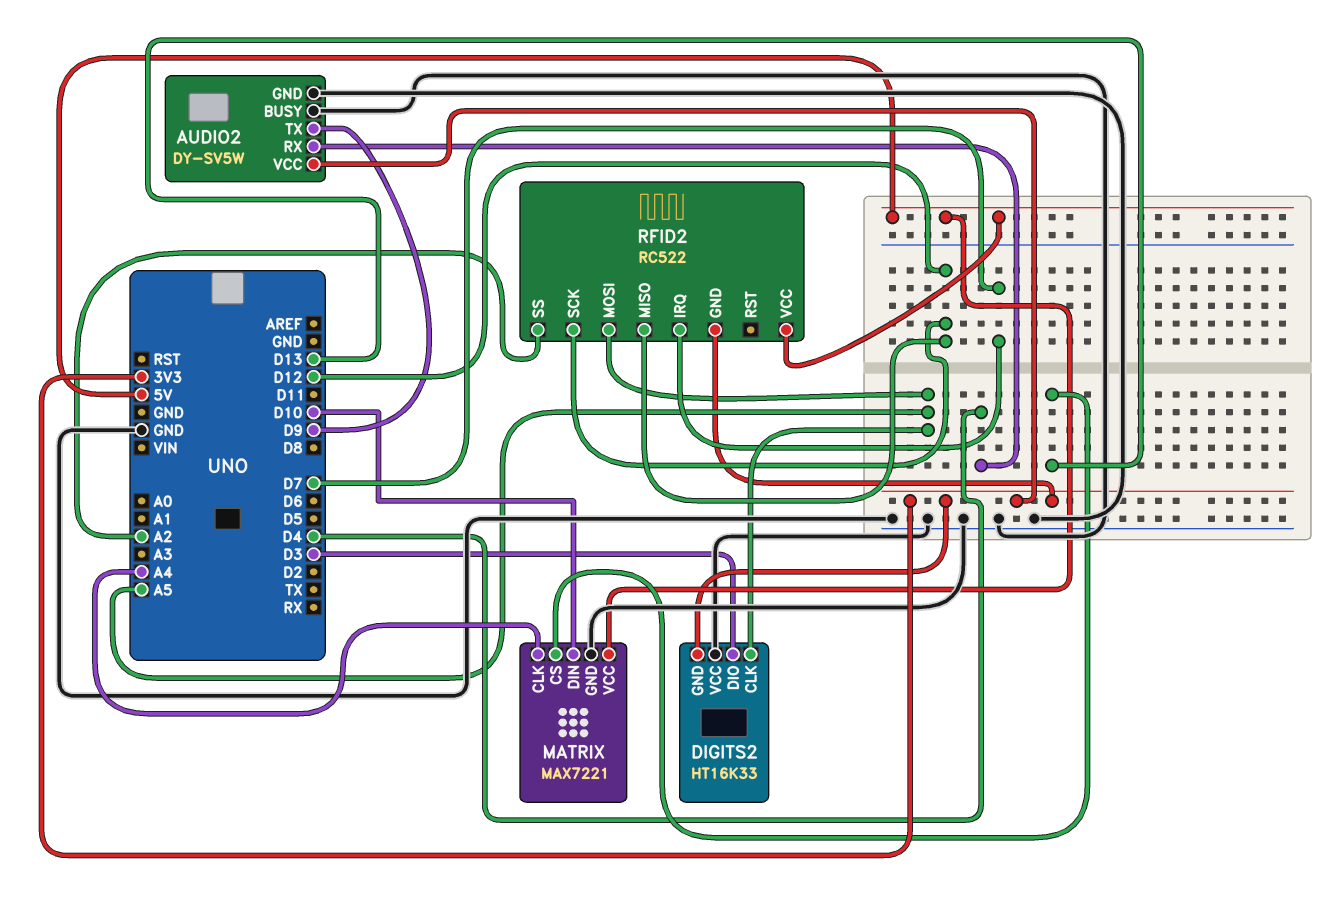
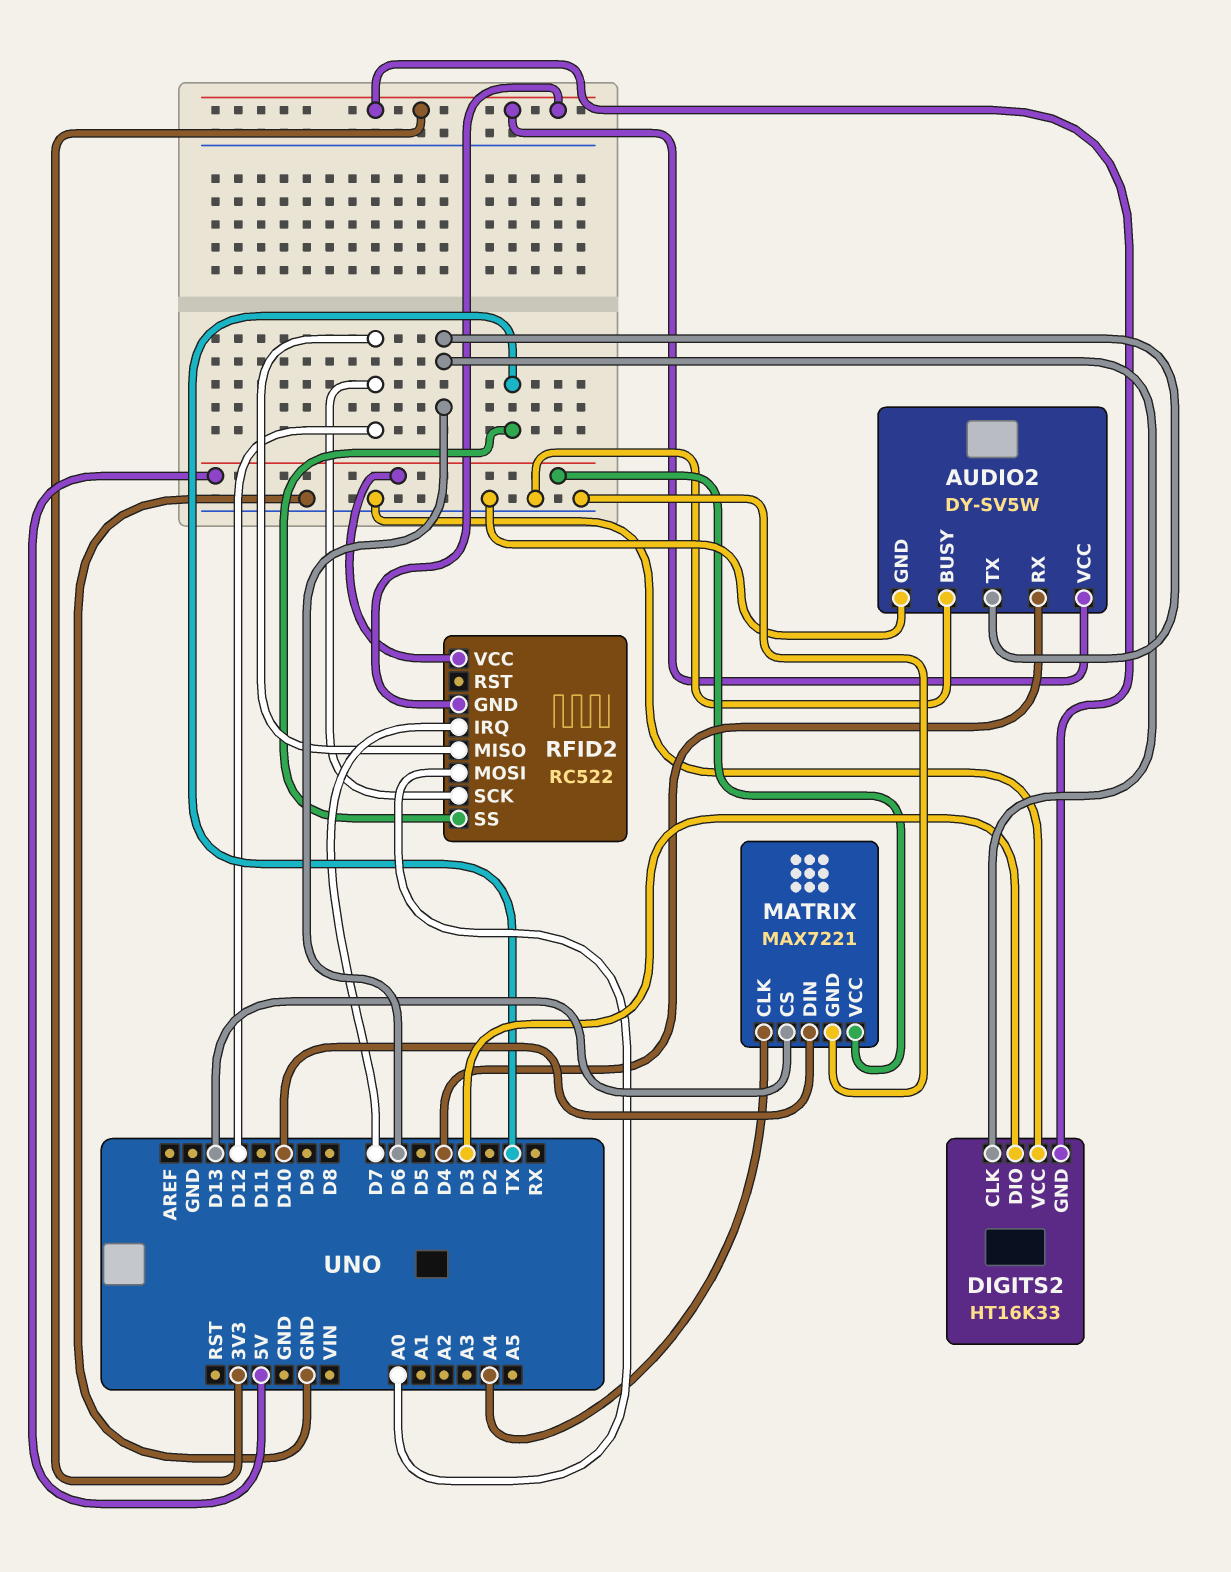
AUDIO2 pin TX: D9 -> D6
DIGITS2 pin CLK: A5 -> D6
RFID2 pin MOSI: A5 -> A0
RFID2 pin SS: A2 -> TX

